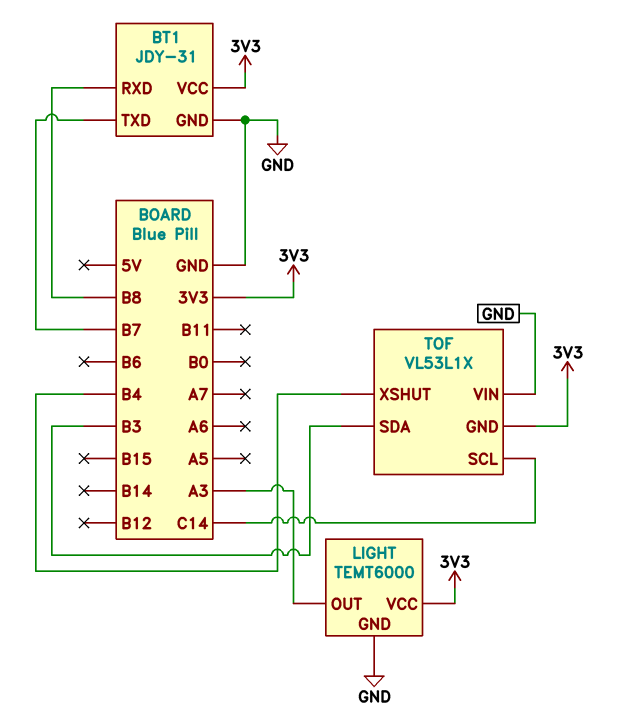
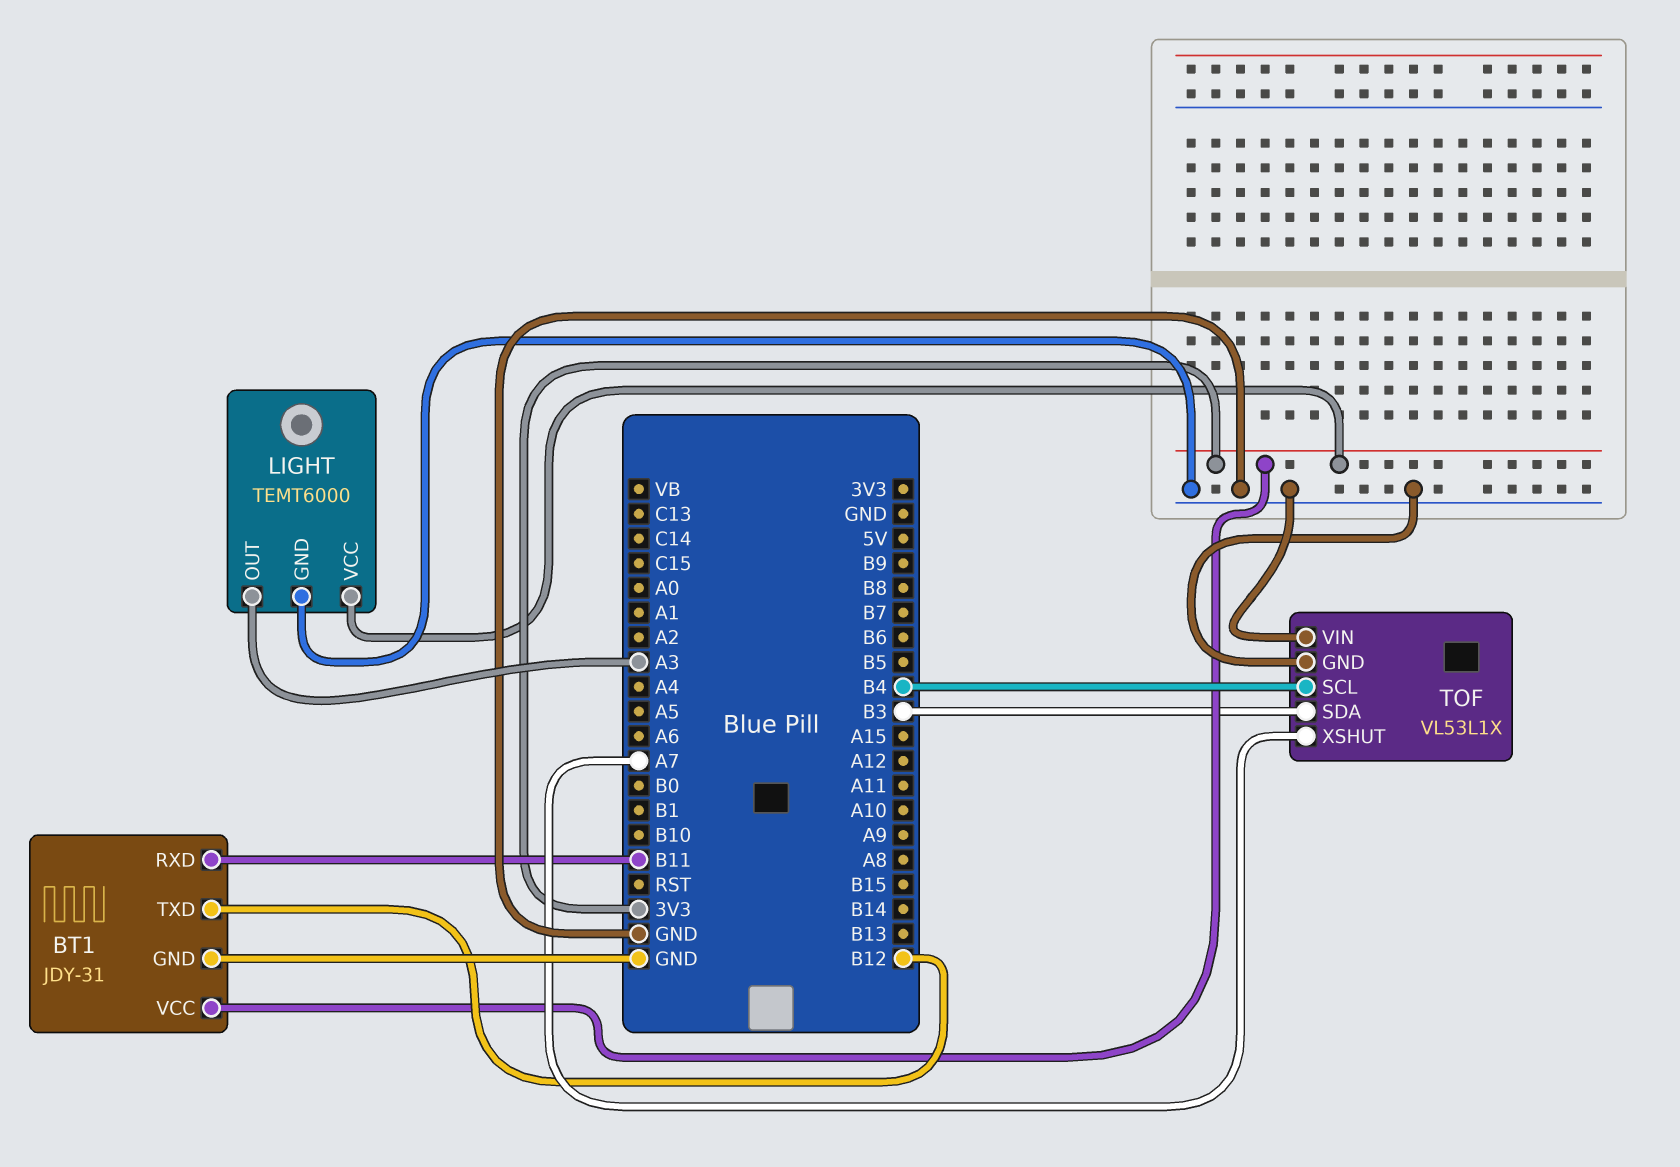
BT1 pin RXD: B8 -> B11
BT1 pin TXD: B7 -> B12
TOF pin GND: 3V3 -> GND
TOF pin SCL: C14 -> B4
TOF pin XSHUT: B4 -> A7

